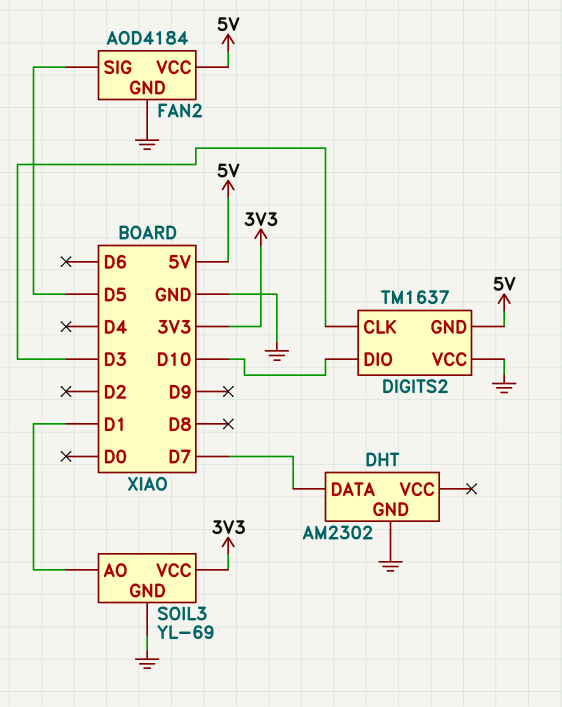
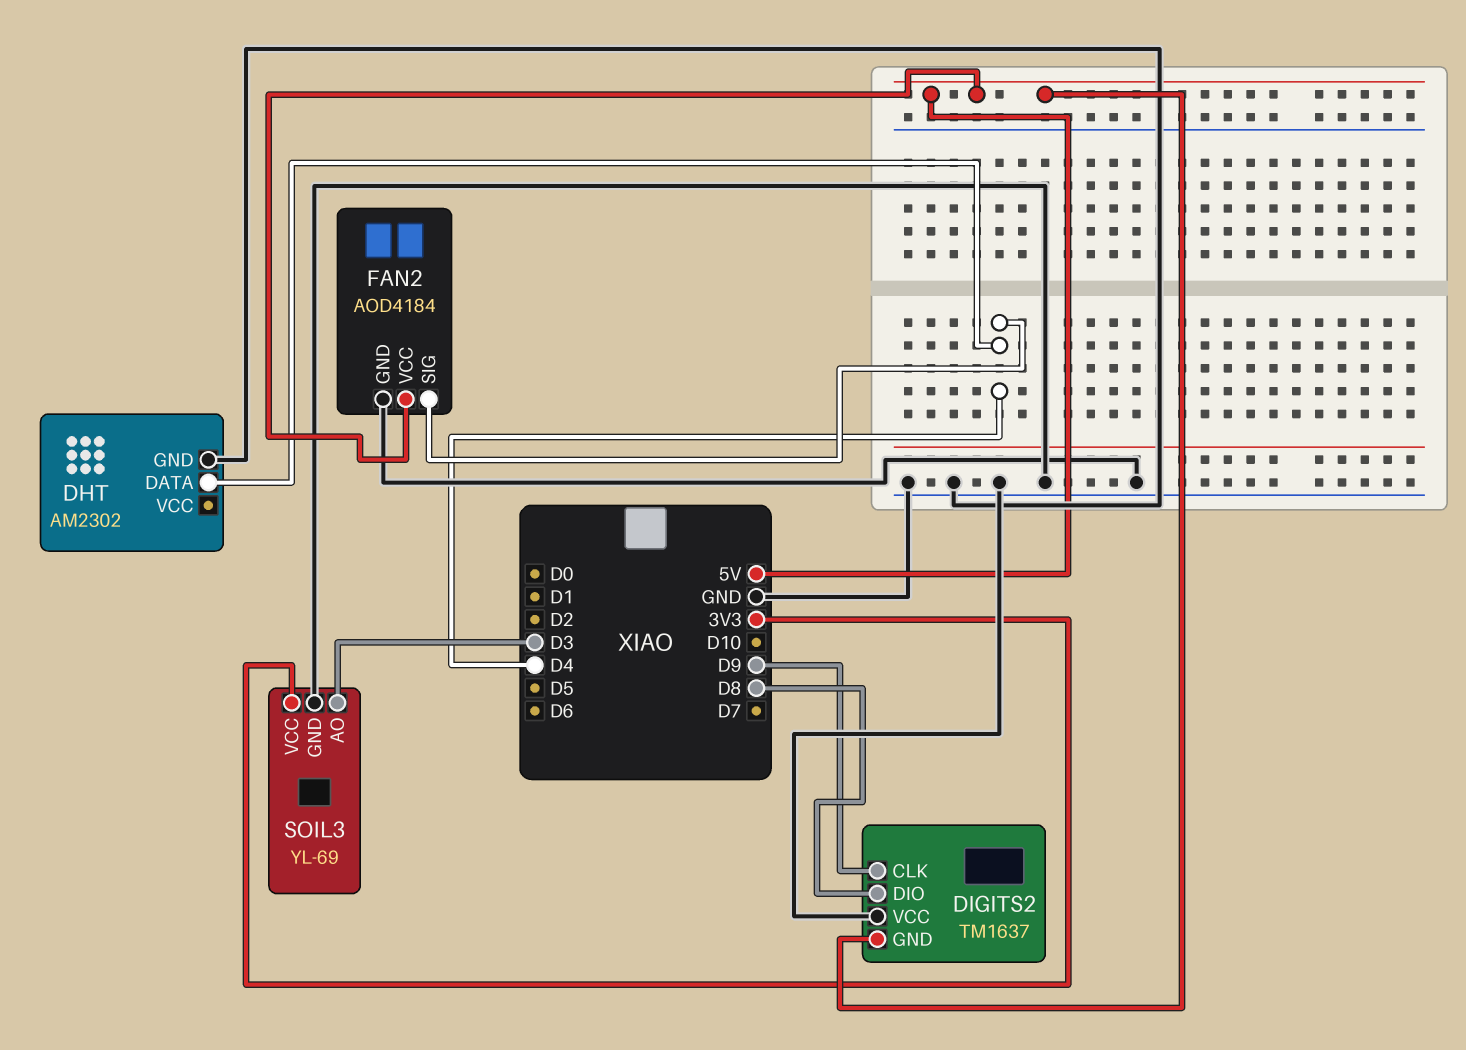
DHT pin DATA: D7 -> D4
DIGITS2 pin CLK: D3 -> D9
DIGITS2 pin DIO: D10 -> D8
FAN2 pin SIG: D5 -> D4
SOIL3 pin AO: D1 -> D3

